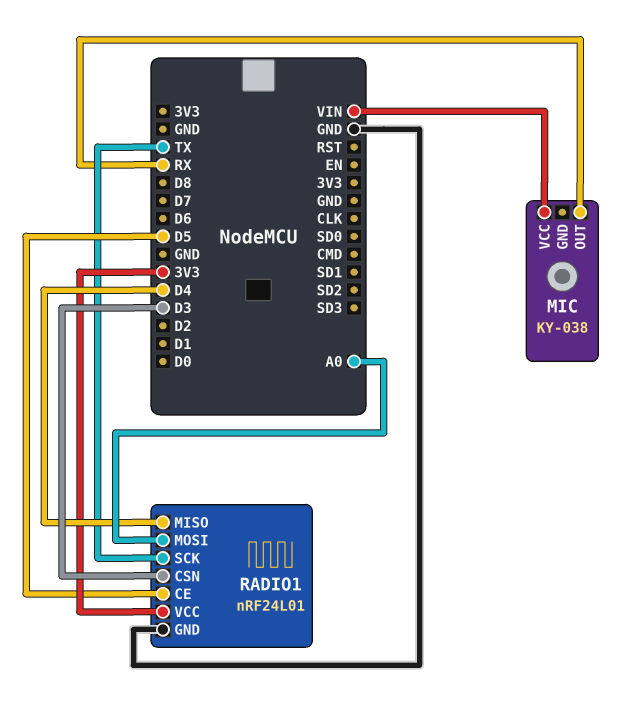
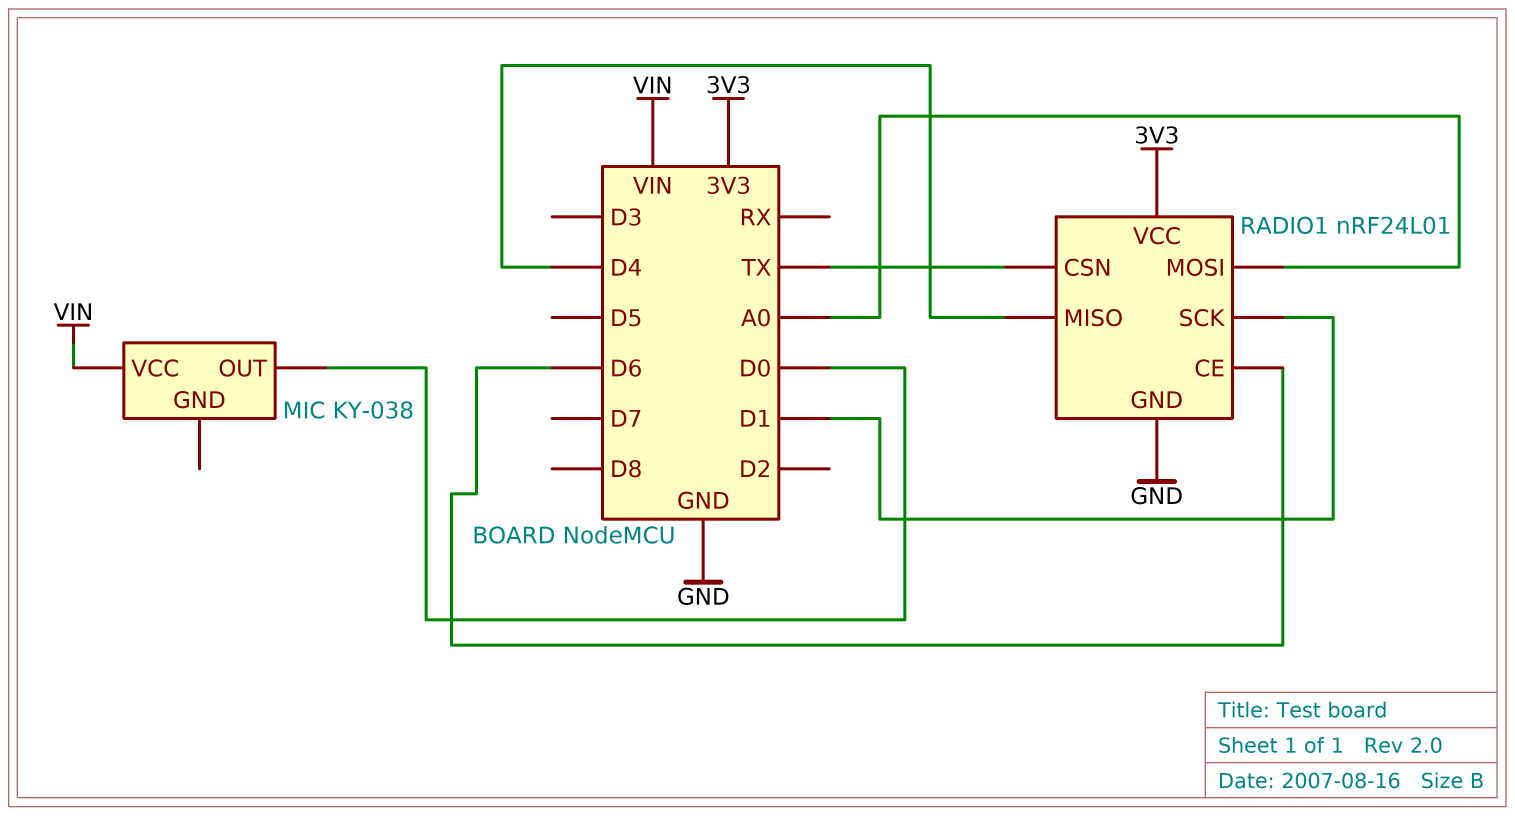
MIC pin OUT: RX -> D0
RADIO1 pin CE: D5 -> D6
RADIO1 pin CSN: D3 -> TX
RADIO1 pin SCK: TX -> D1

